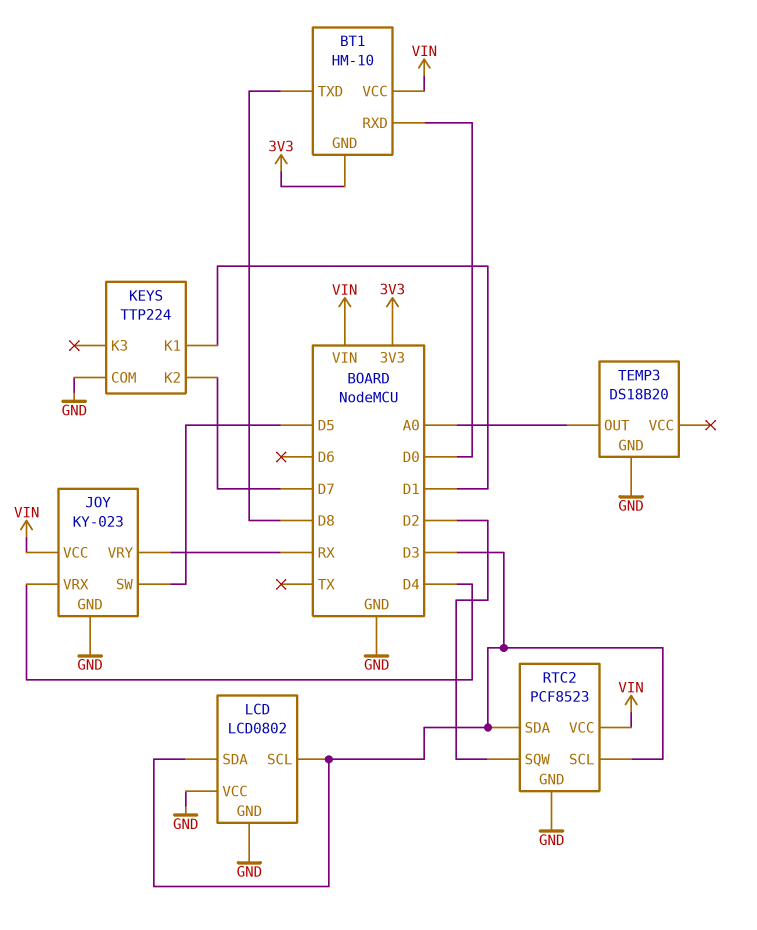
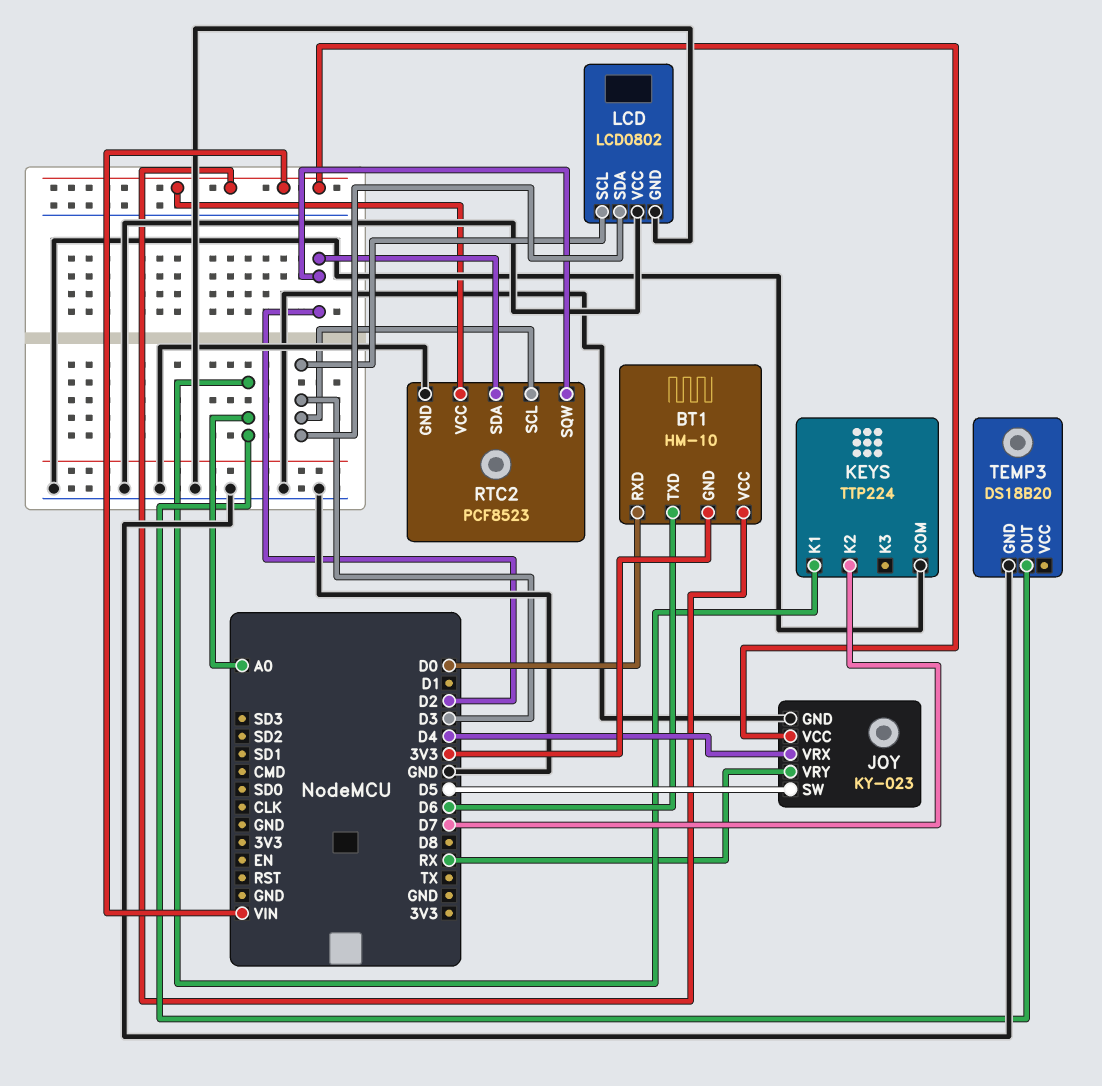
BT1 pin TXD: D8 -> D6
KEYS pin K1: D1 -> A0
RTC2 pin SDA: D3 -> D2

